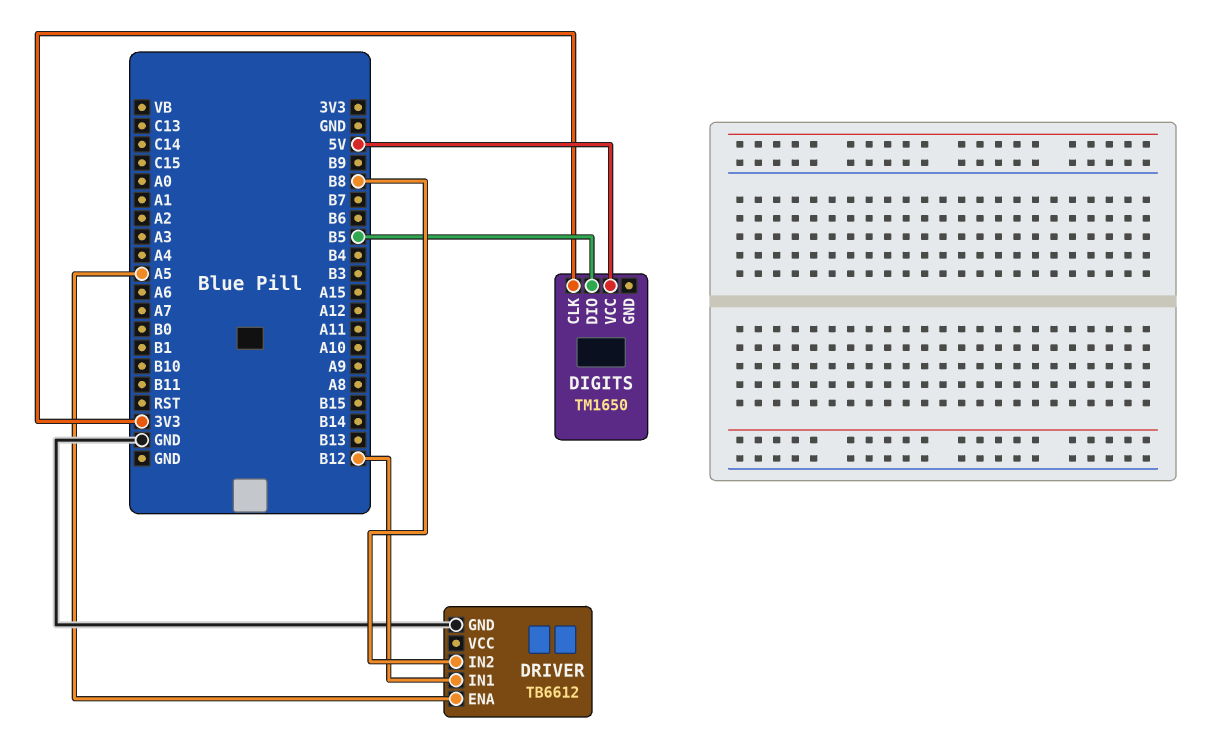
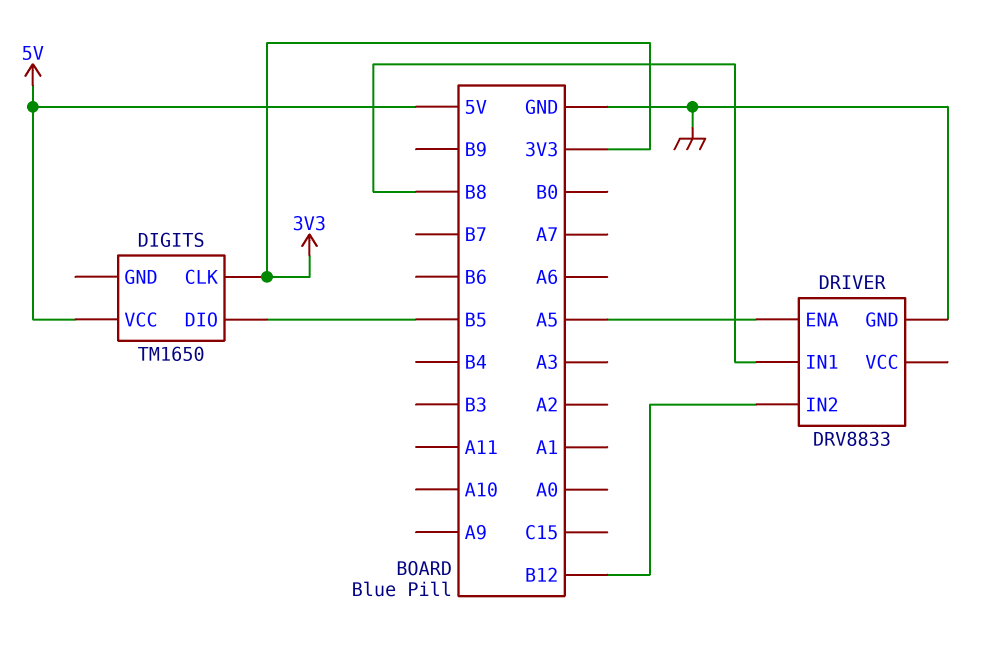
DRIVER: TB6612 -> DRV8833
DRIVER pin IN1: B12 -> B8
DRIVER pin IN2: B8 -> B12

